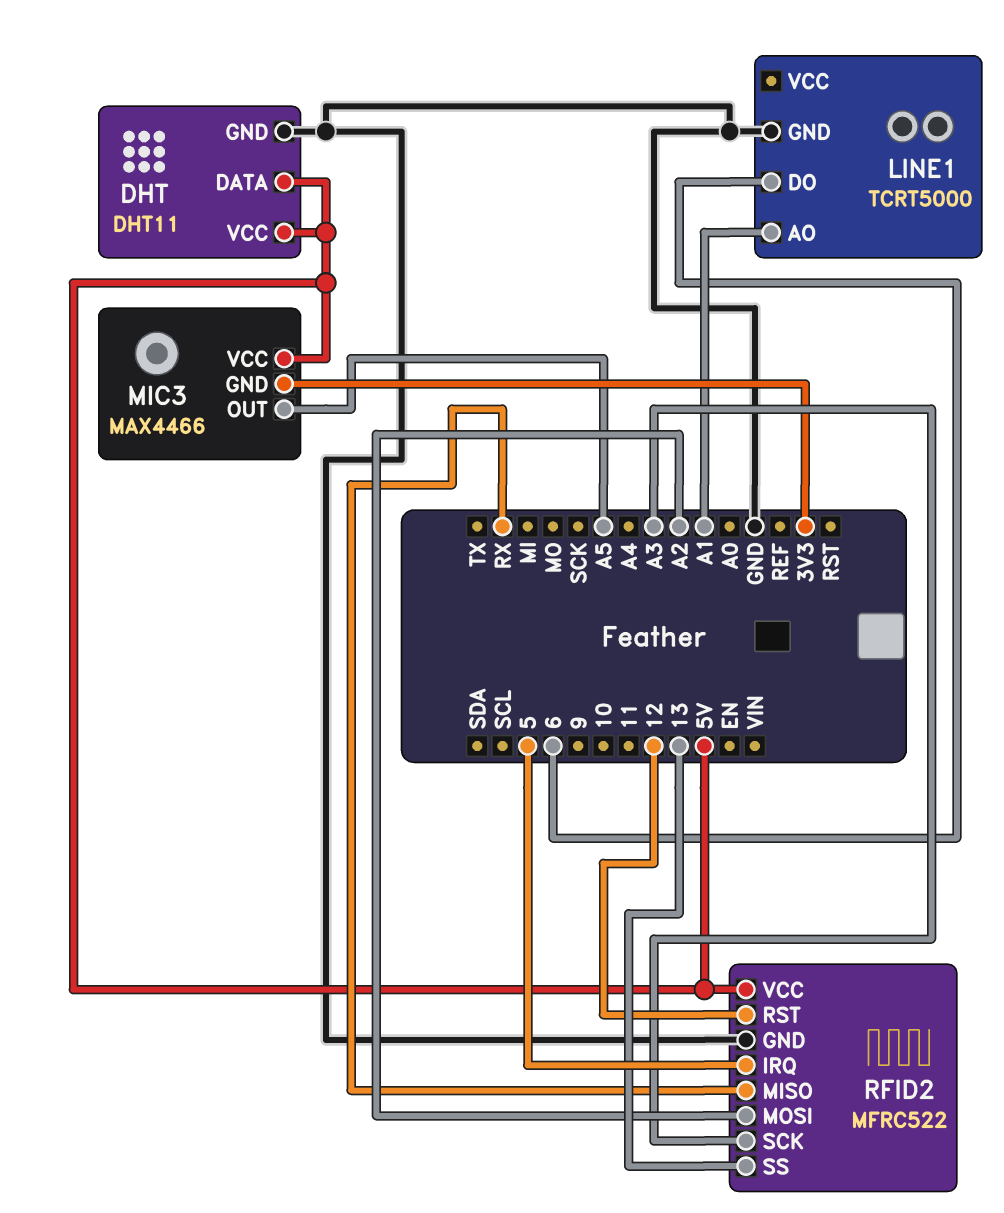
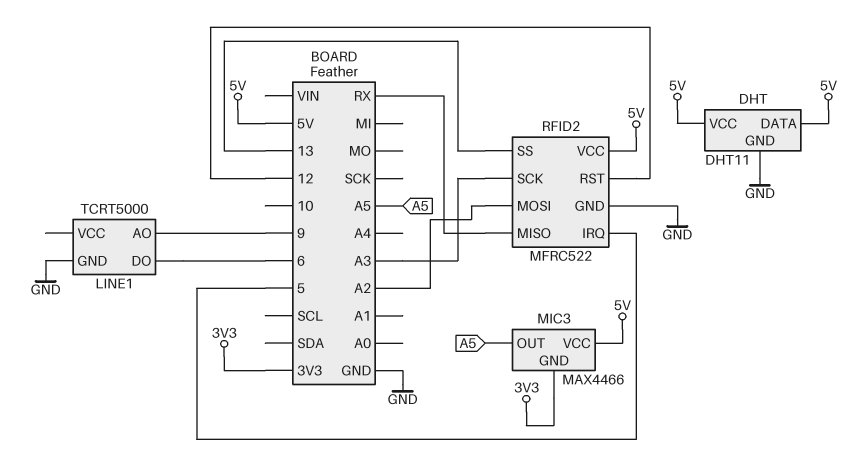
LINE1 pin AO: A1 -> 9

